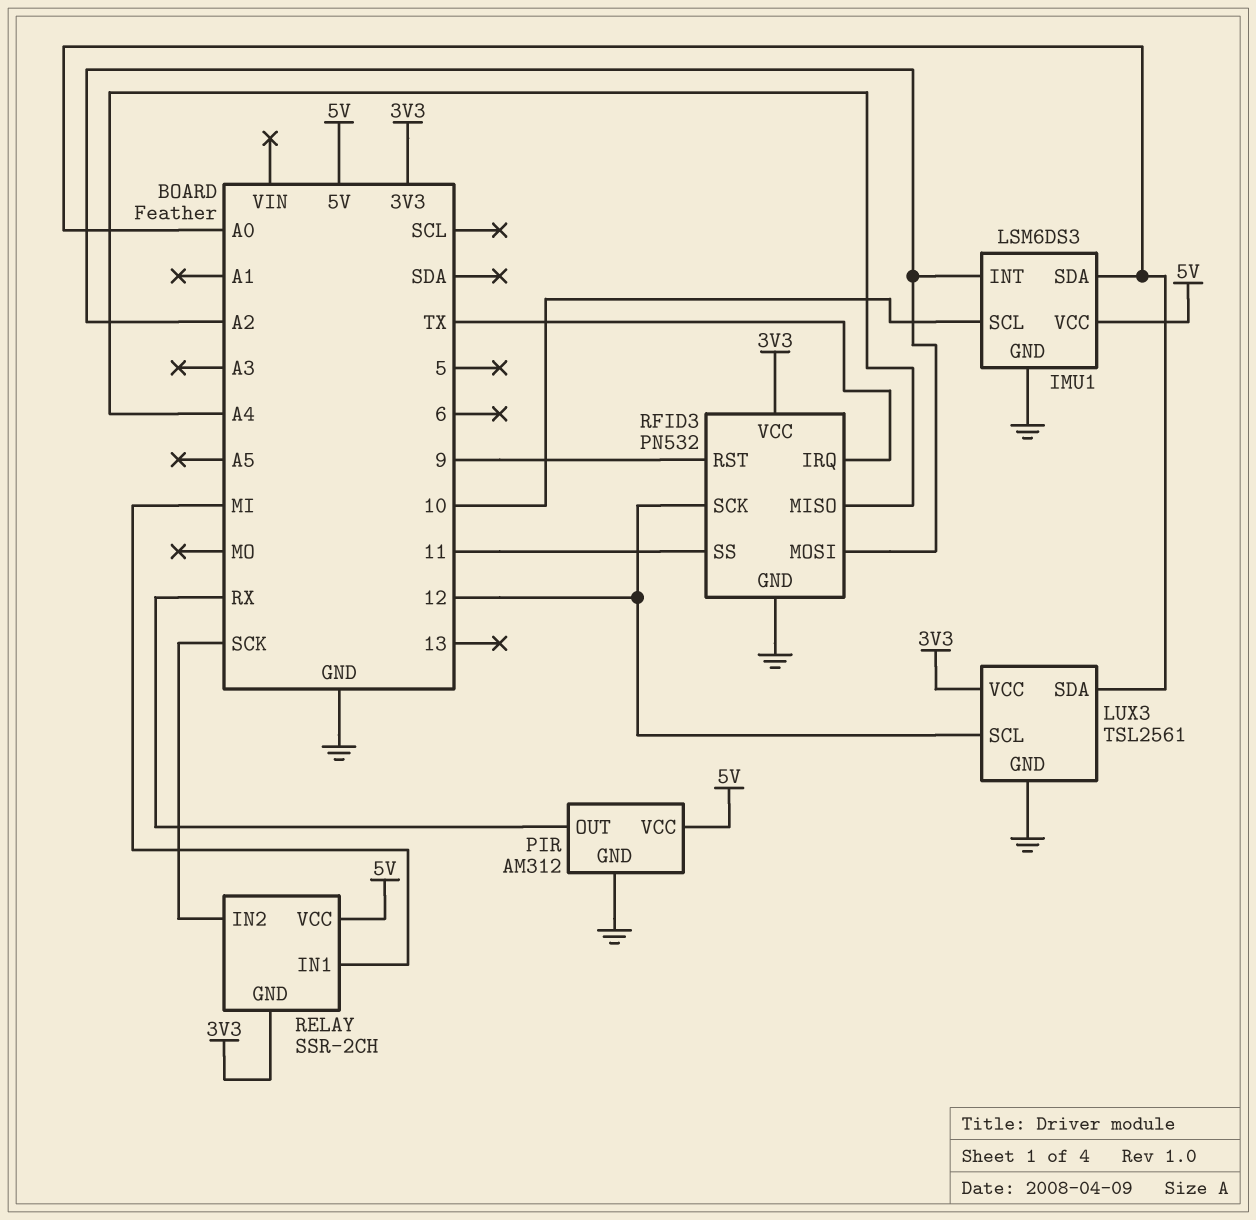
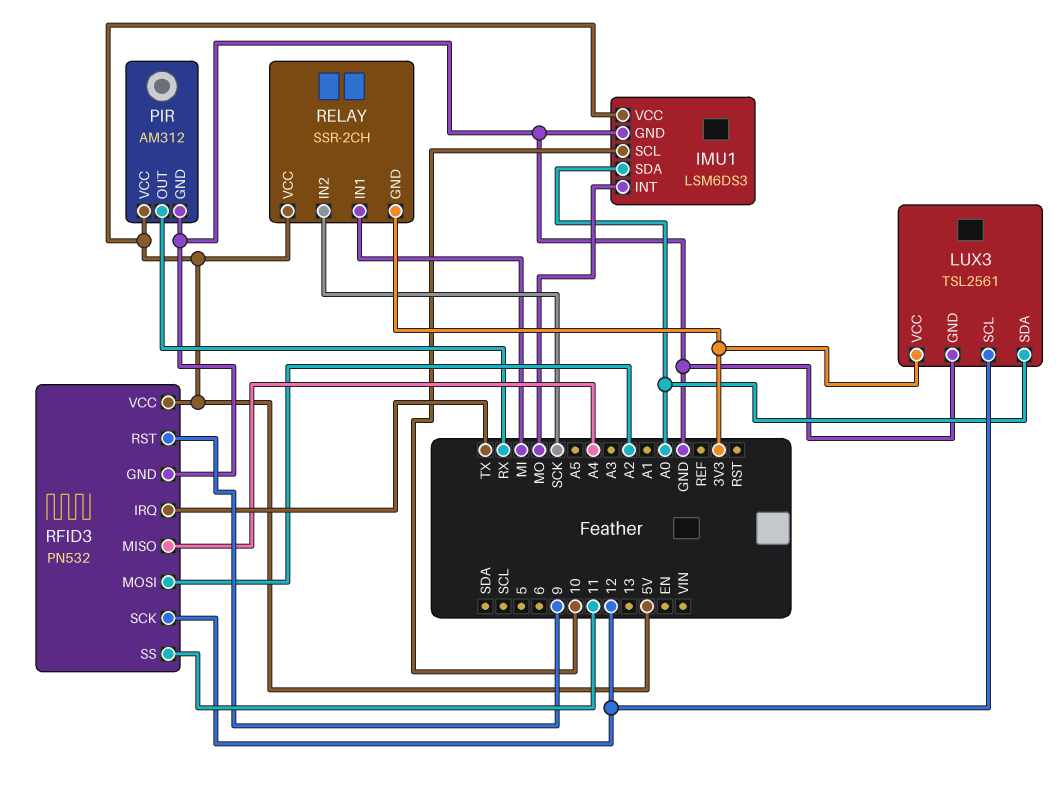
IMU1 pin INT: A2 -> MO
RFID3 pin VCC: 3V3 -> 5V

